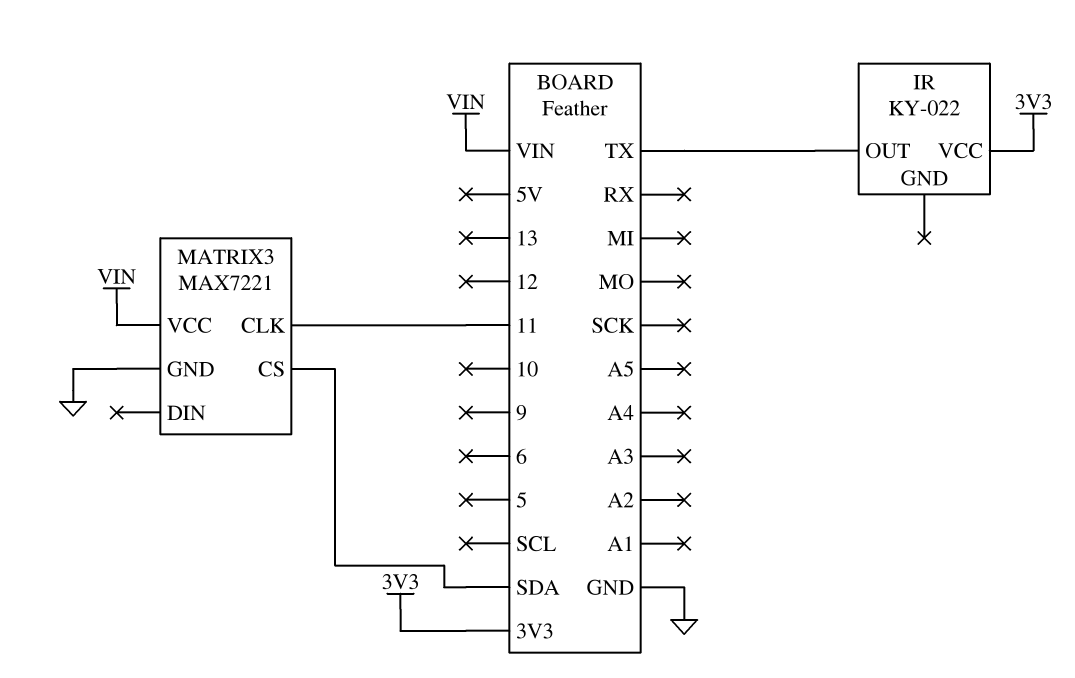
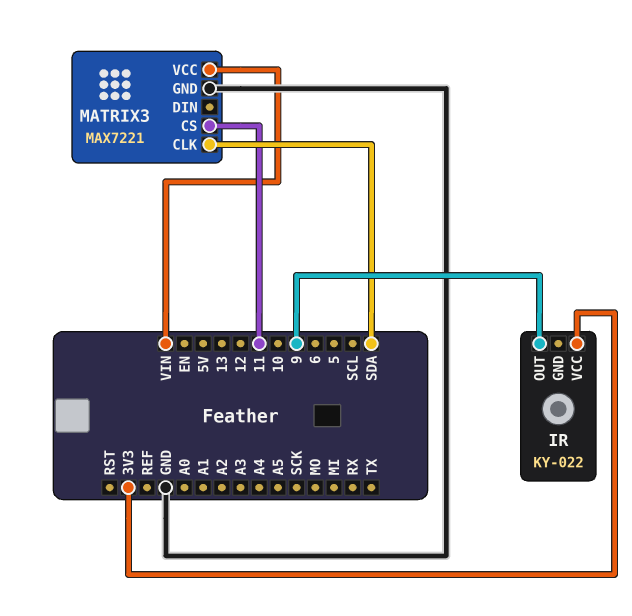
IR pin OUT: TX -> 9
MATRIX3 pin CLK: 11 -> SDA
MATRIX3 pin CS: SDA -> 11

